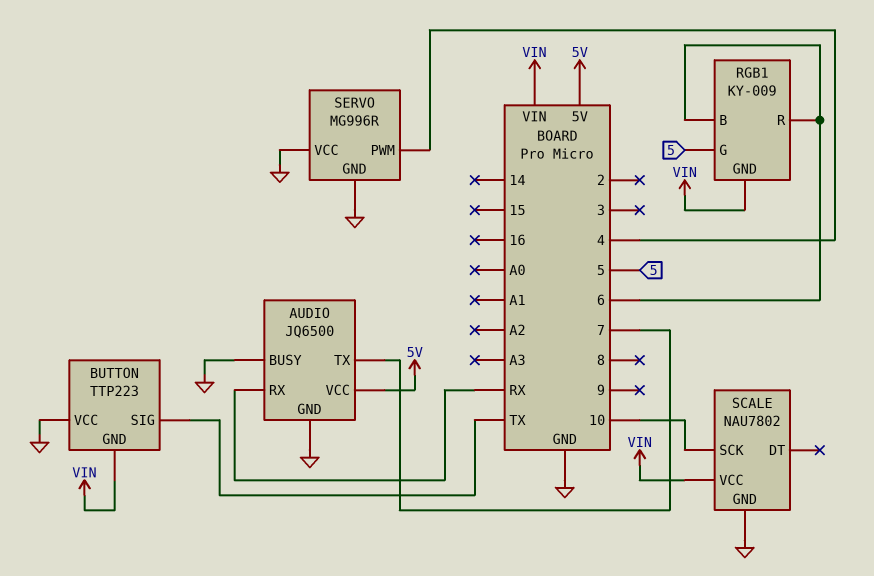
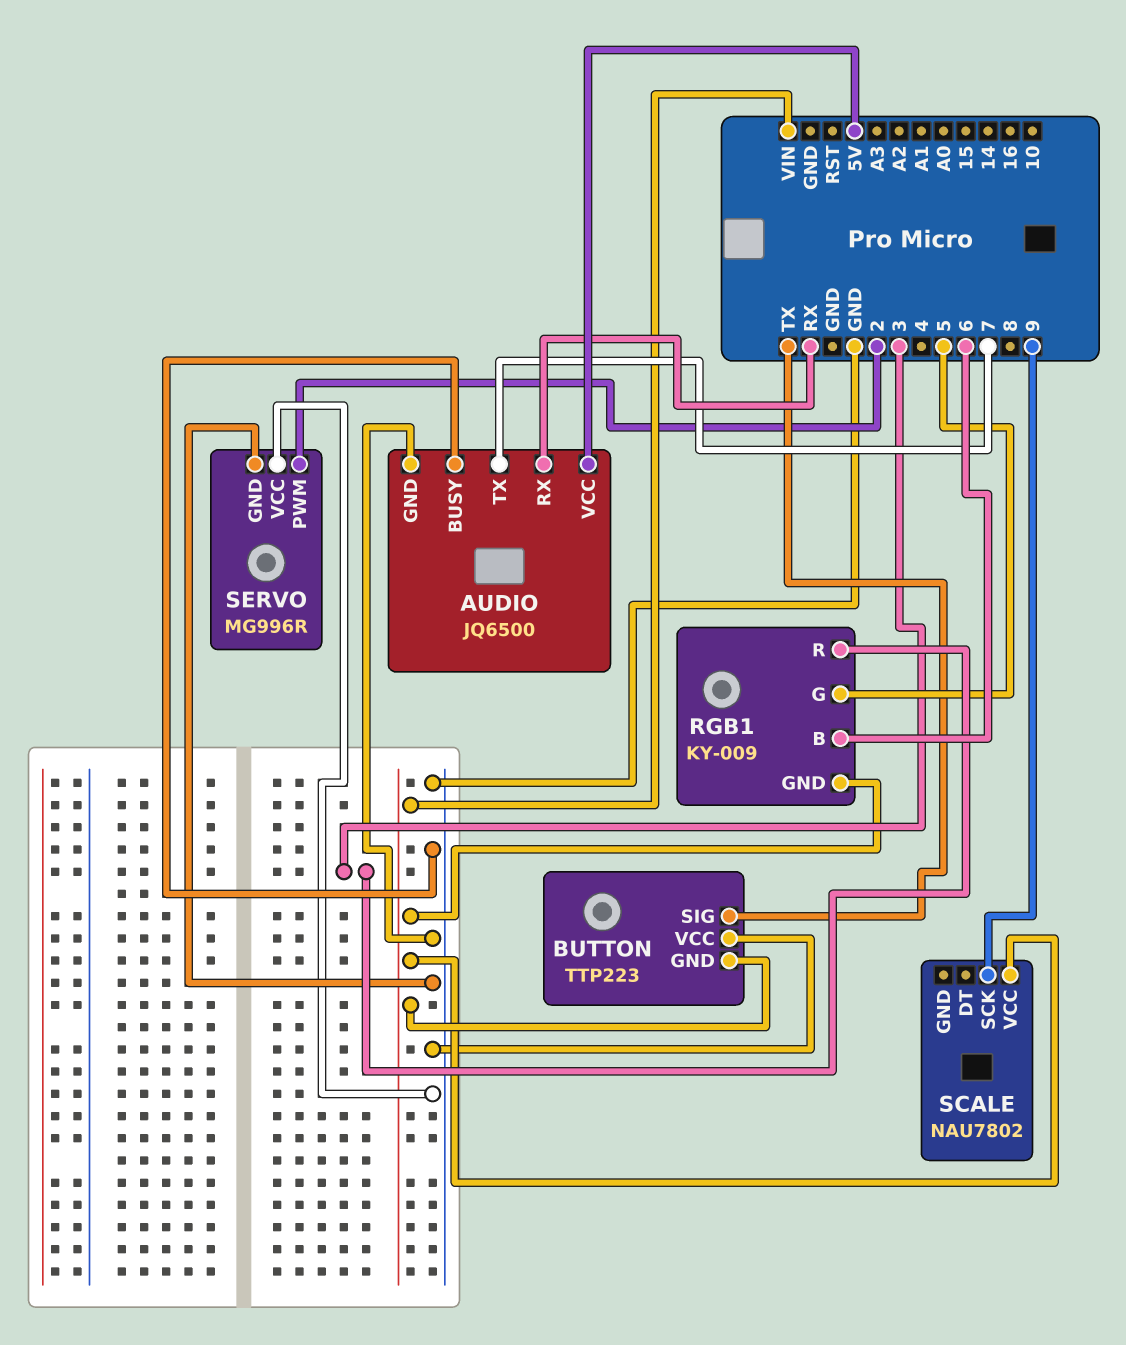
RGB1 pin R: 6 -> 3
SCALE pin GND: GND -> none
SCALE pin SCK: 10 -> 9
SERVO pin PWM: 4 -> 2

